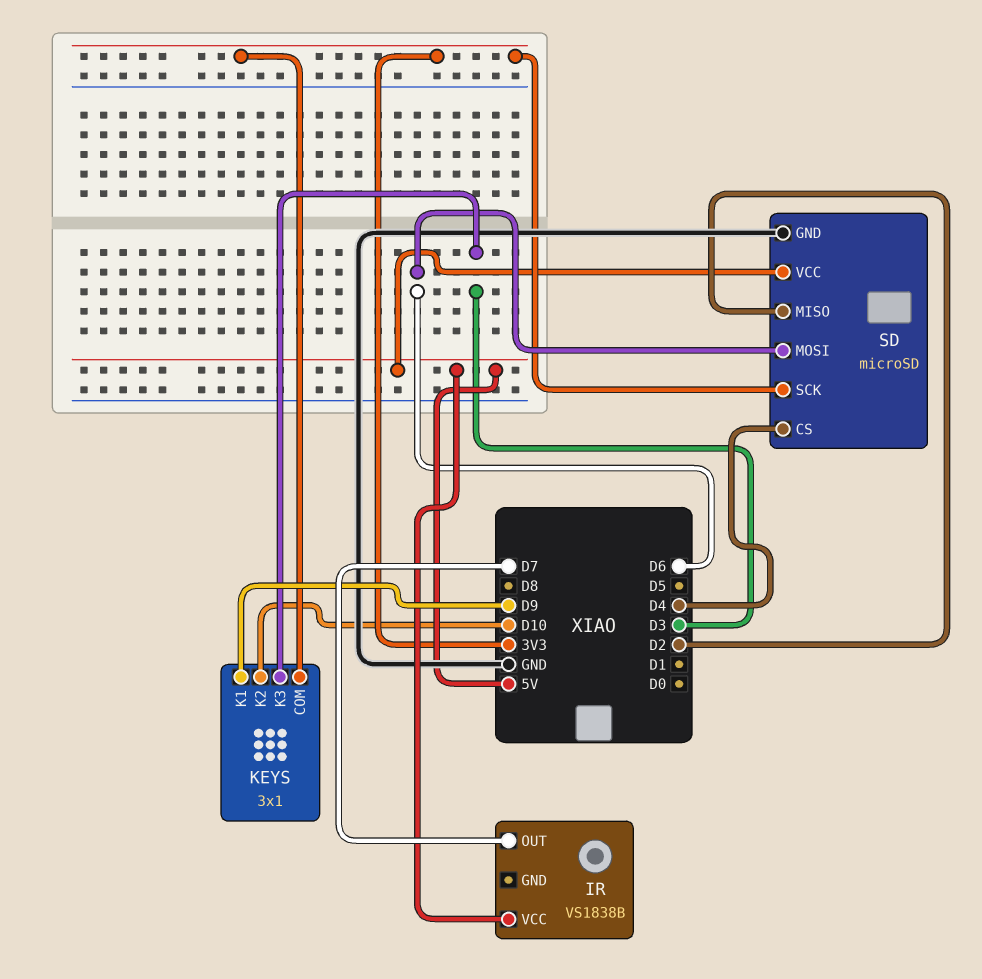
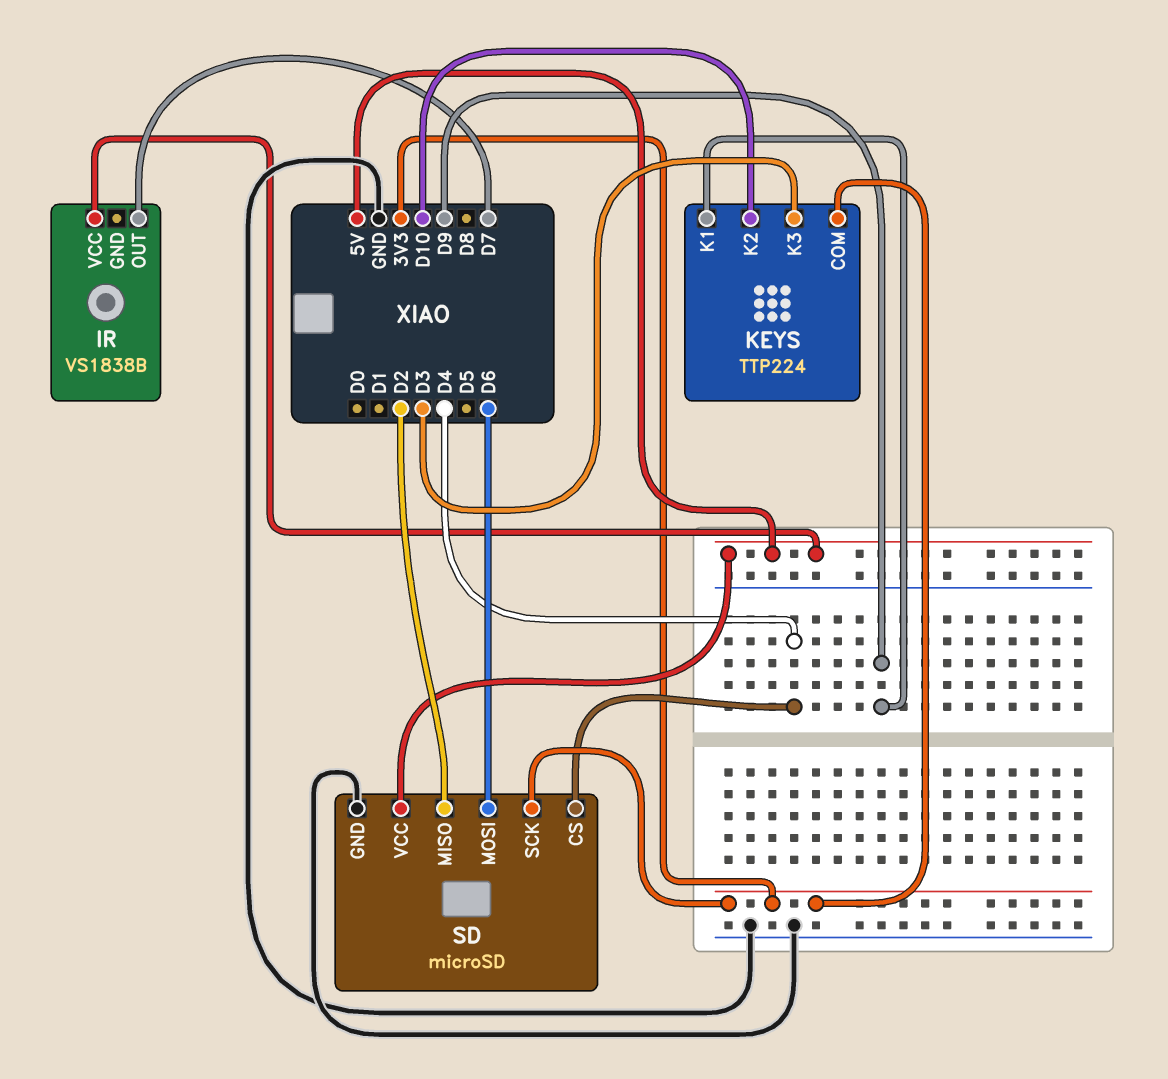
KEYS: 3x1 -> TTP224

